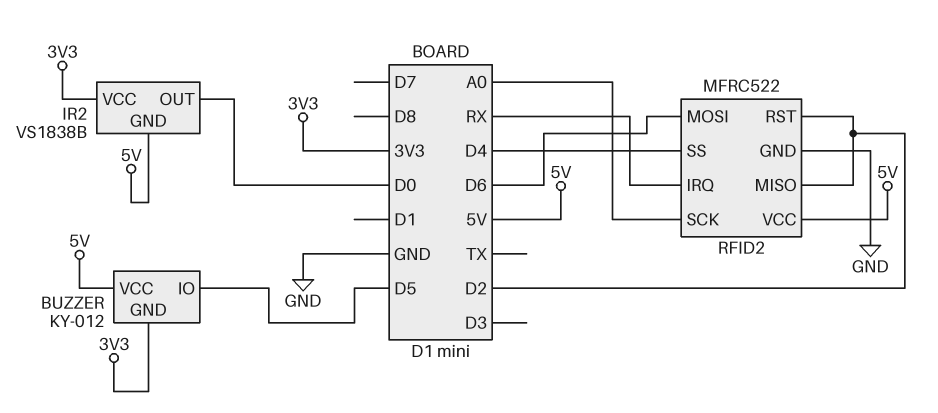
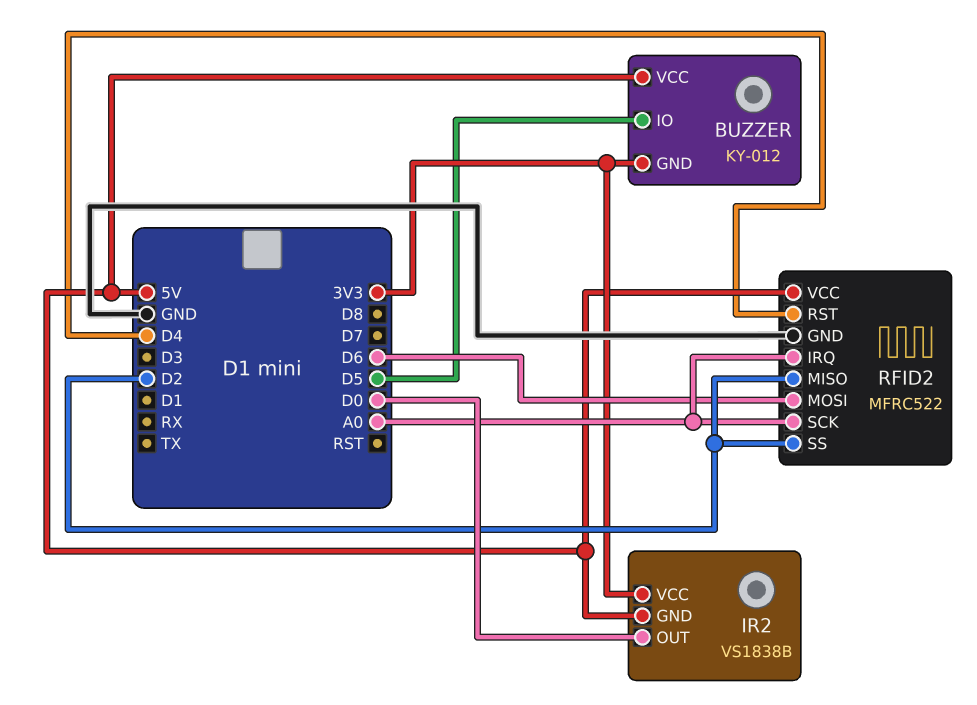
RFID2 pin IRQ: RX -> A0
RFID2 pin RST: D2 -> D4
RFID2 pin SS: D4 -> D2

